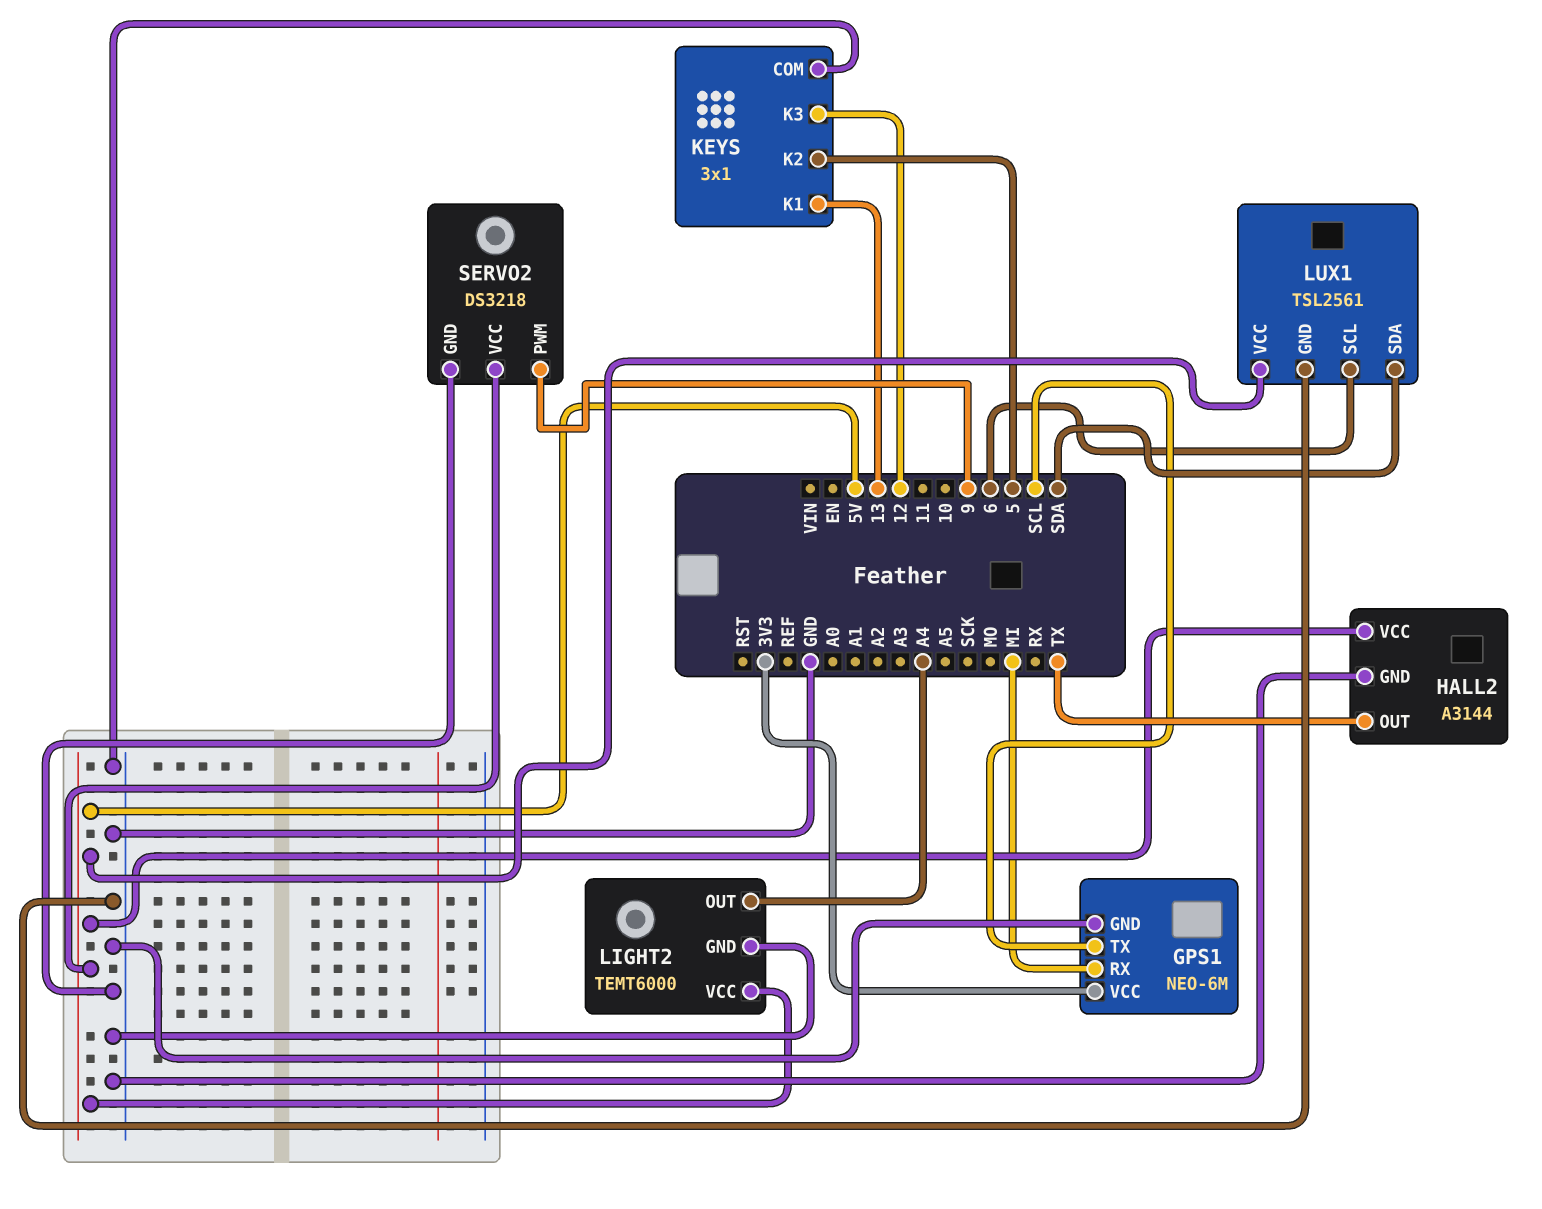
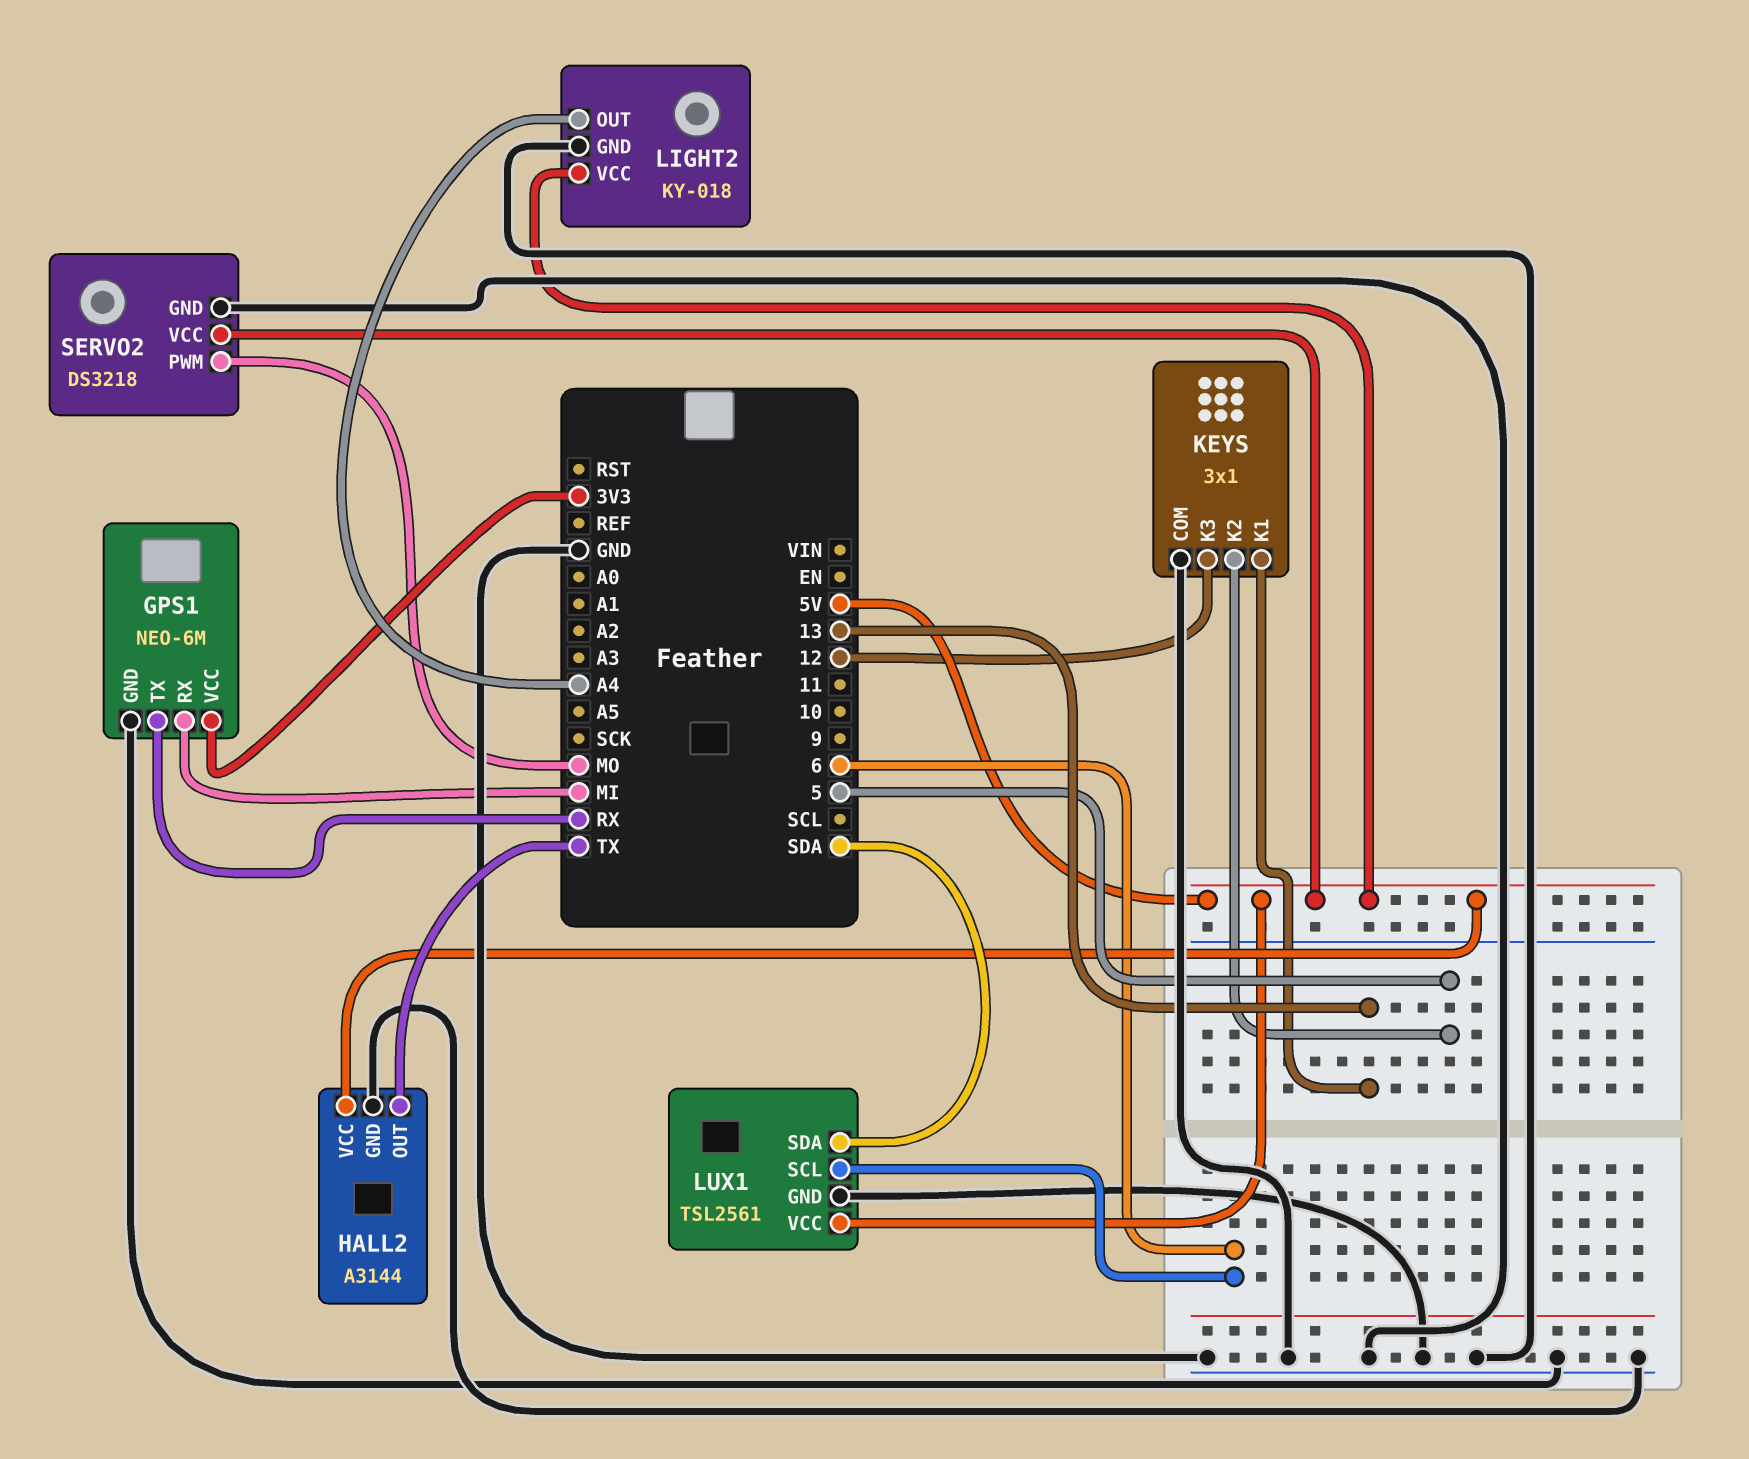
GPS1 pin TX: SCL -> RX
LIGHT2: TEMT6000 -> KY-018
SERVO2 pin PWM: 9 -> MO

